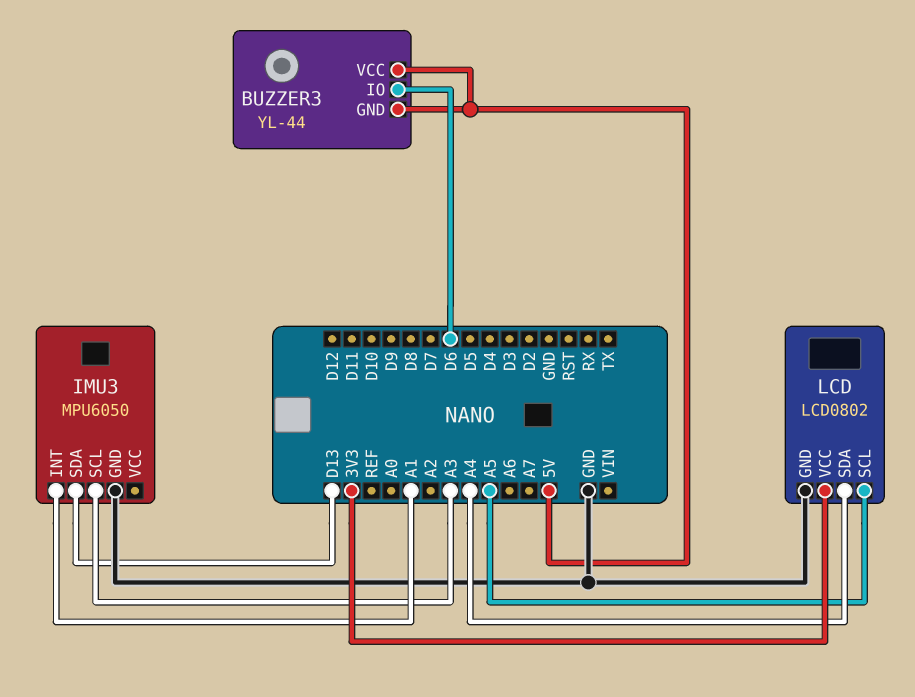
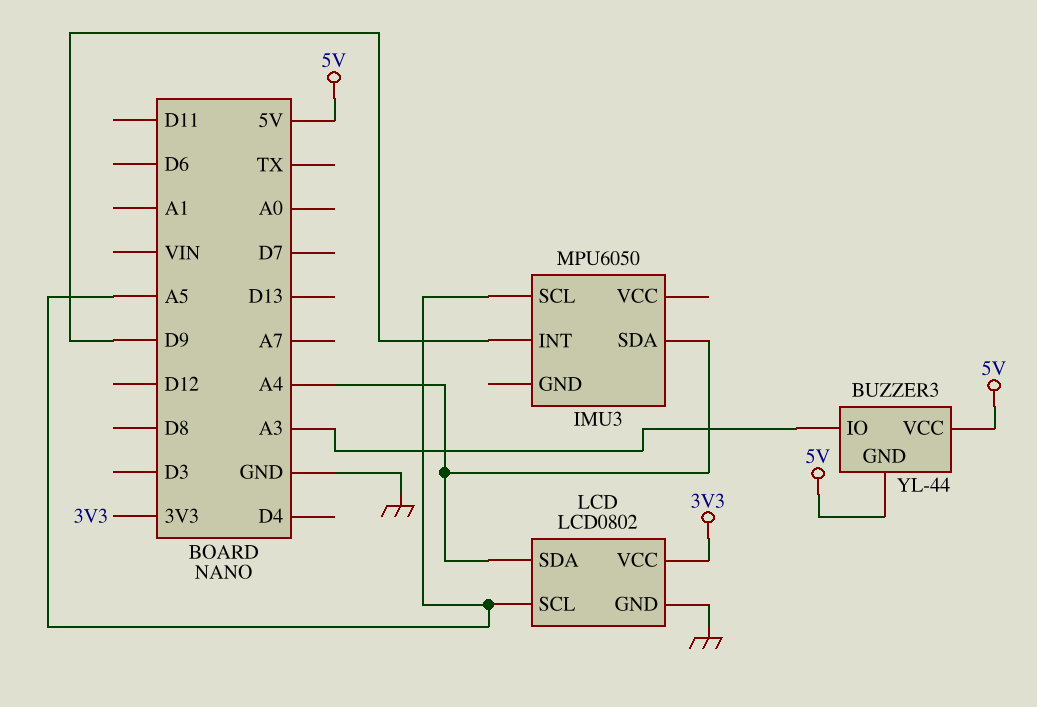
BUZZER3 pin IO: D6 -> A3
IMU3 pin GND: GND -> none
IMU3 pin INT: A1 -> D9
IMU3 pin SCL: A3 -> A5
IMU3 pin SDA: D13 -> A4

